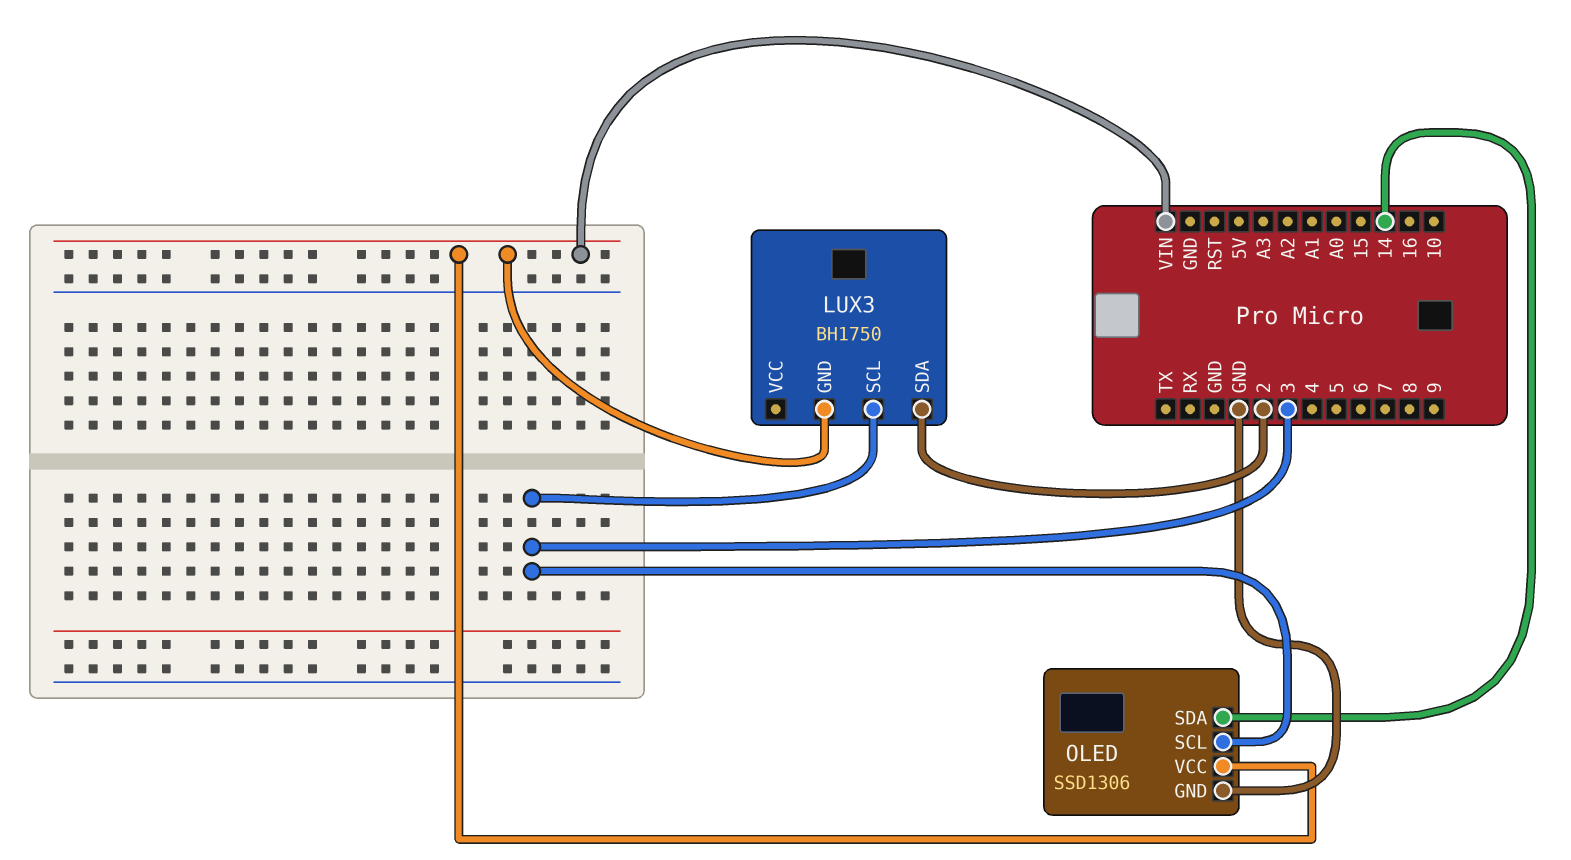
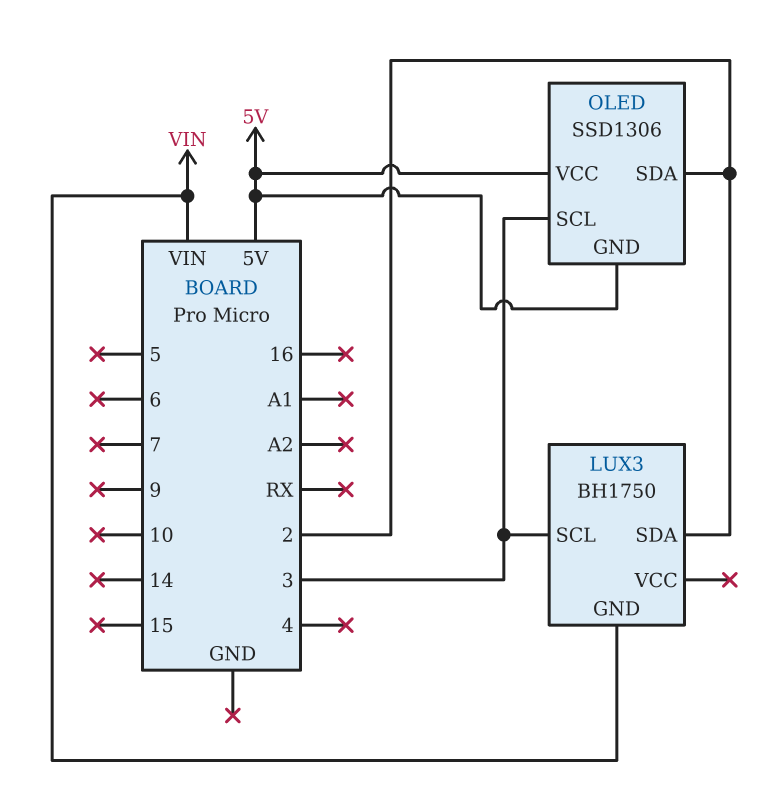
OLED pin GND: GND -> 5V
OLED pin SDA: 14 -> 2
OLED pin VCC: VIN -> 5V

